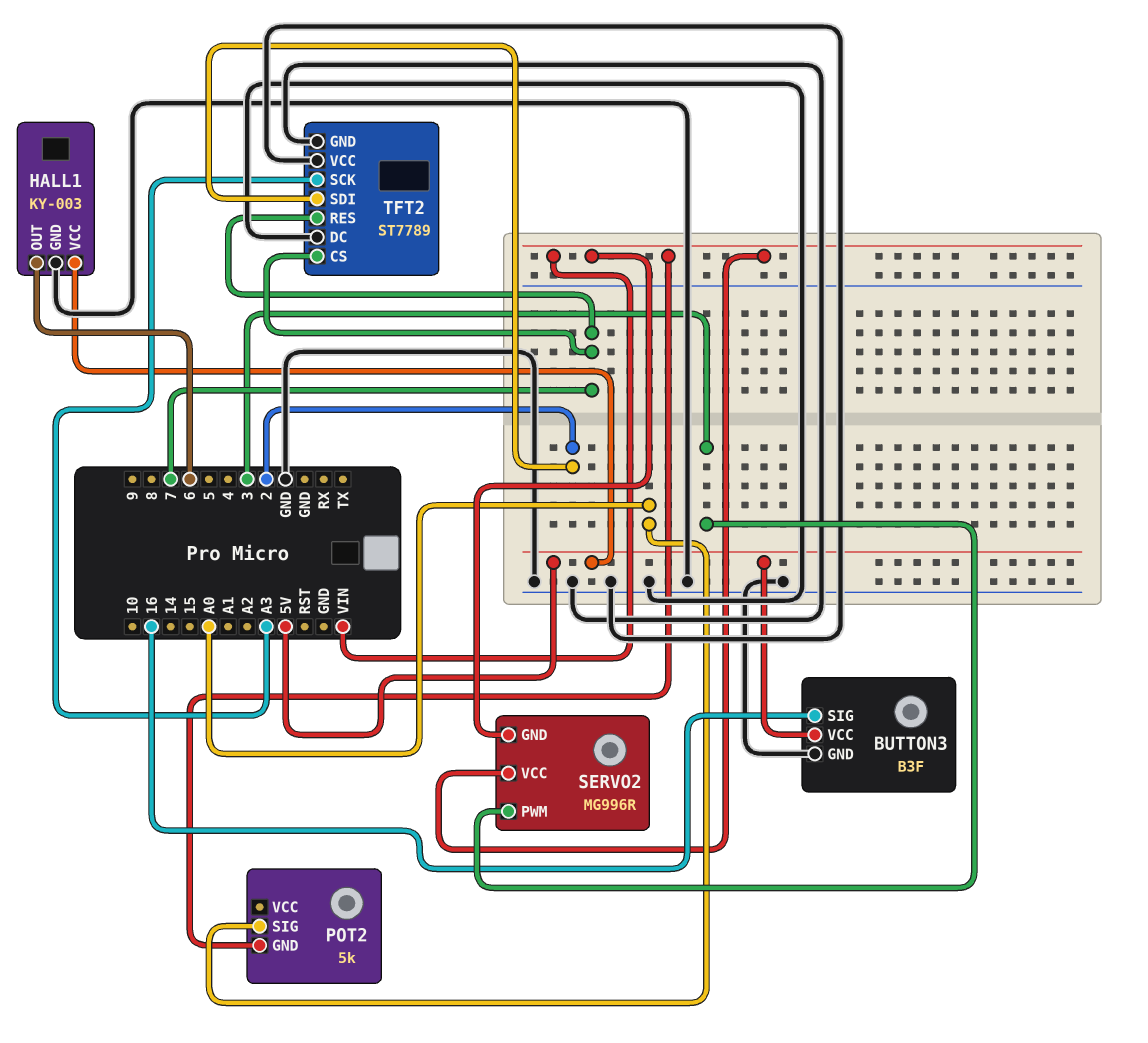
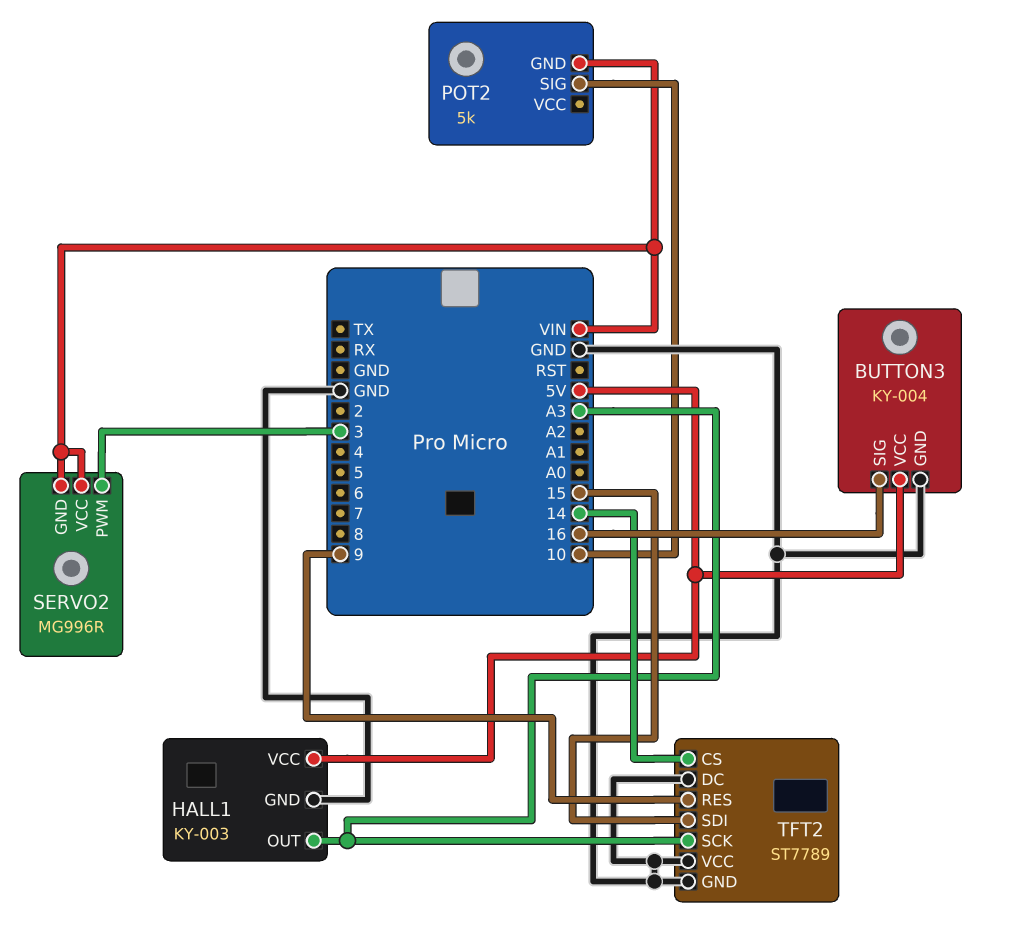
BUTTON3: B3F -> KY-004
HALL1 pin OUT: 6 -> A3
POT2 pin SIG: A0 -> 10
TFT2 pin CS: 7 -> 14
TFT2 pin RES: 7 -> 9
TFT2 pin SDI: 2 -> 15

